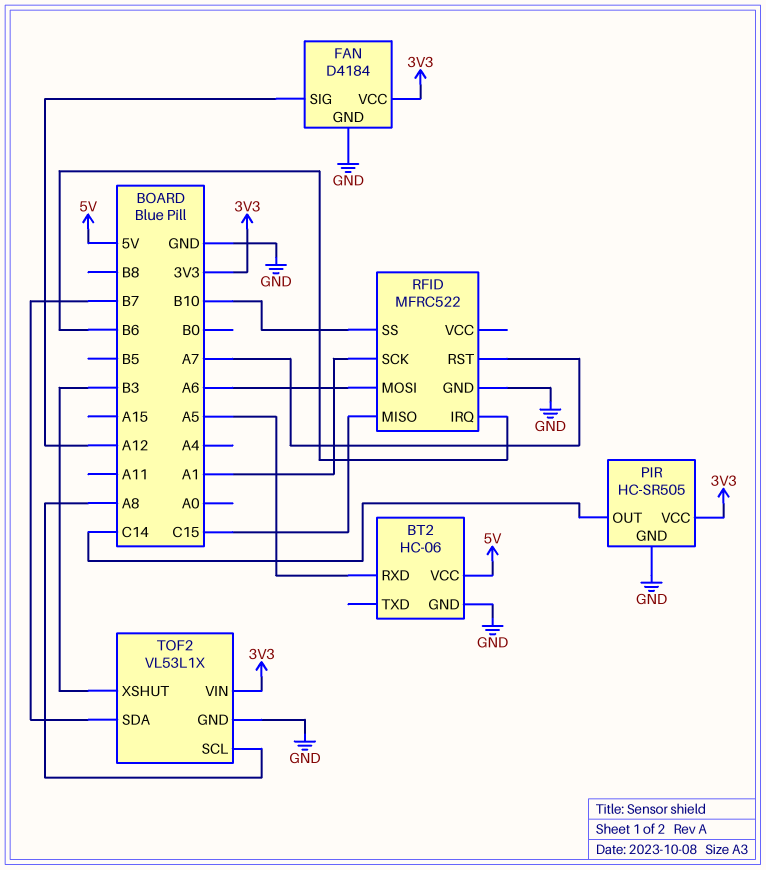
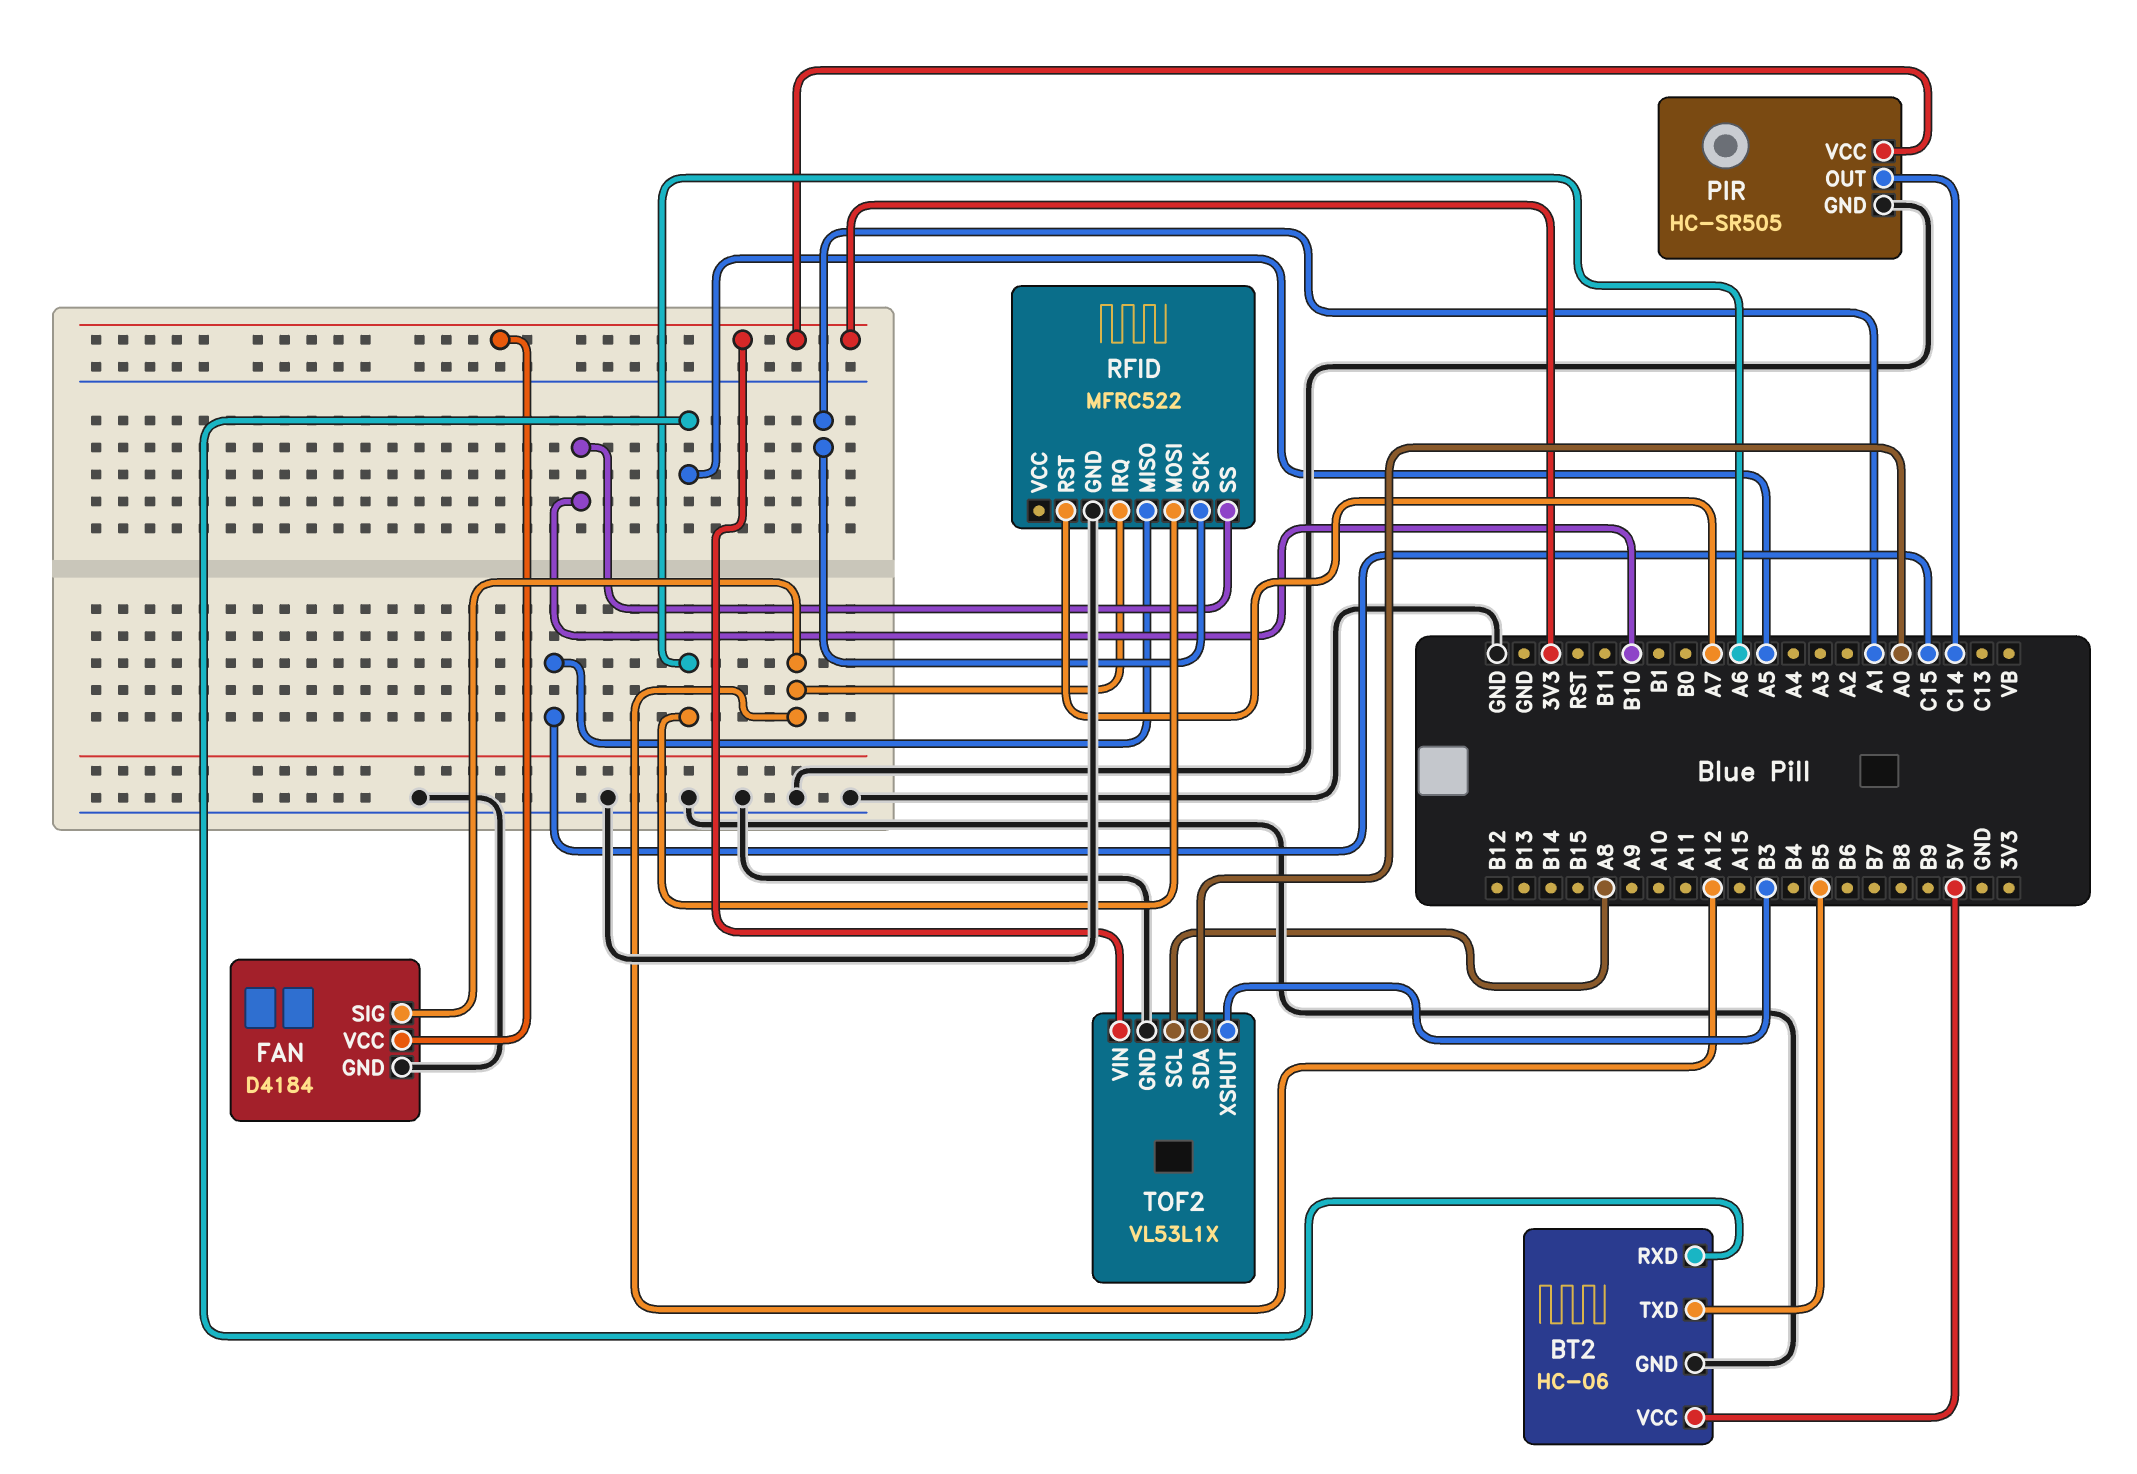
BT2 pin TXD: none -> B5
RFID pin IRQ: B6 -> A12
TOF2 pin SDA: B7 -> A0

